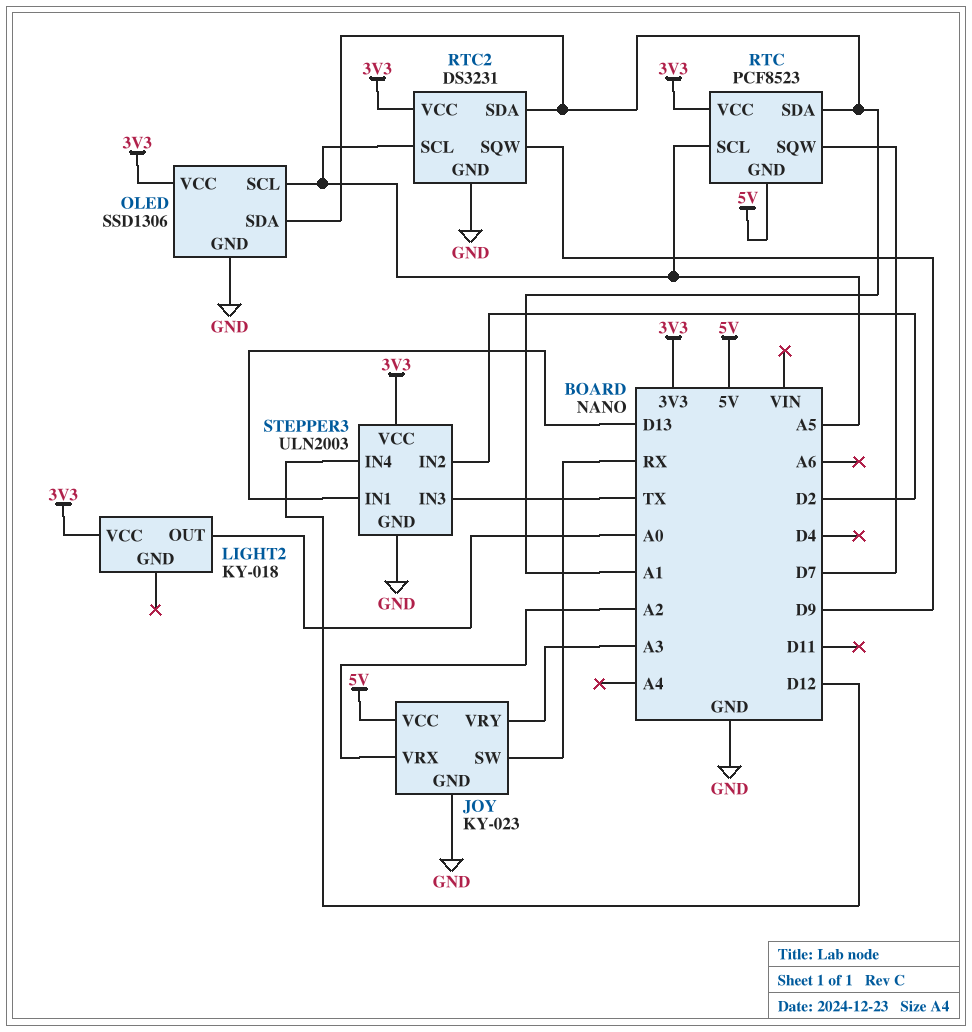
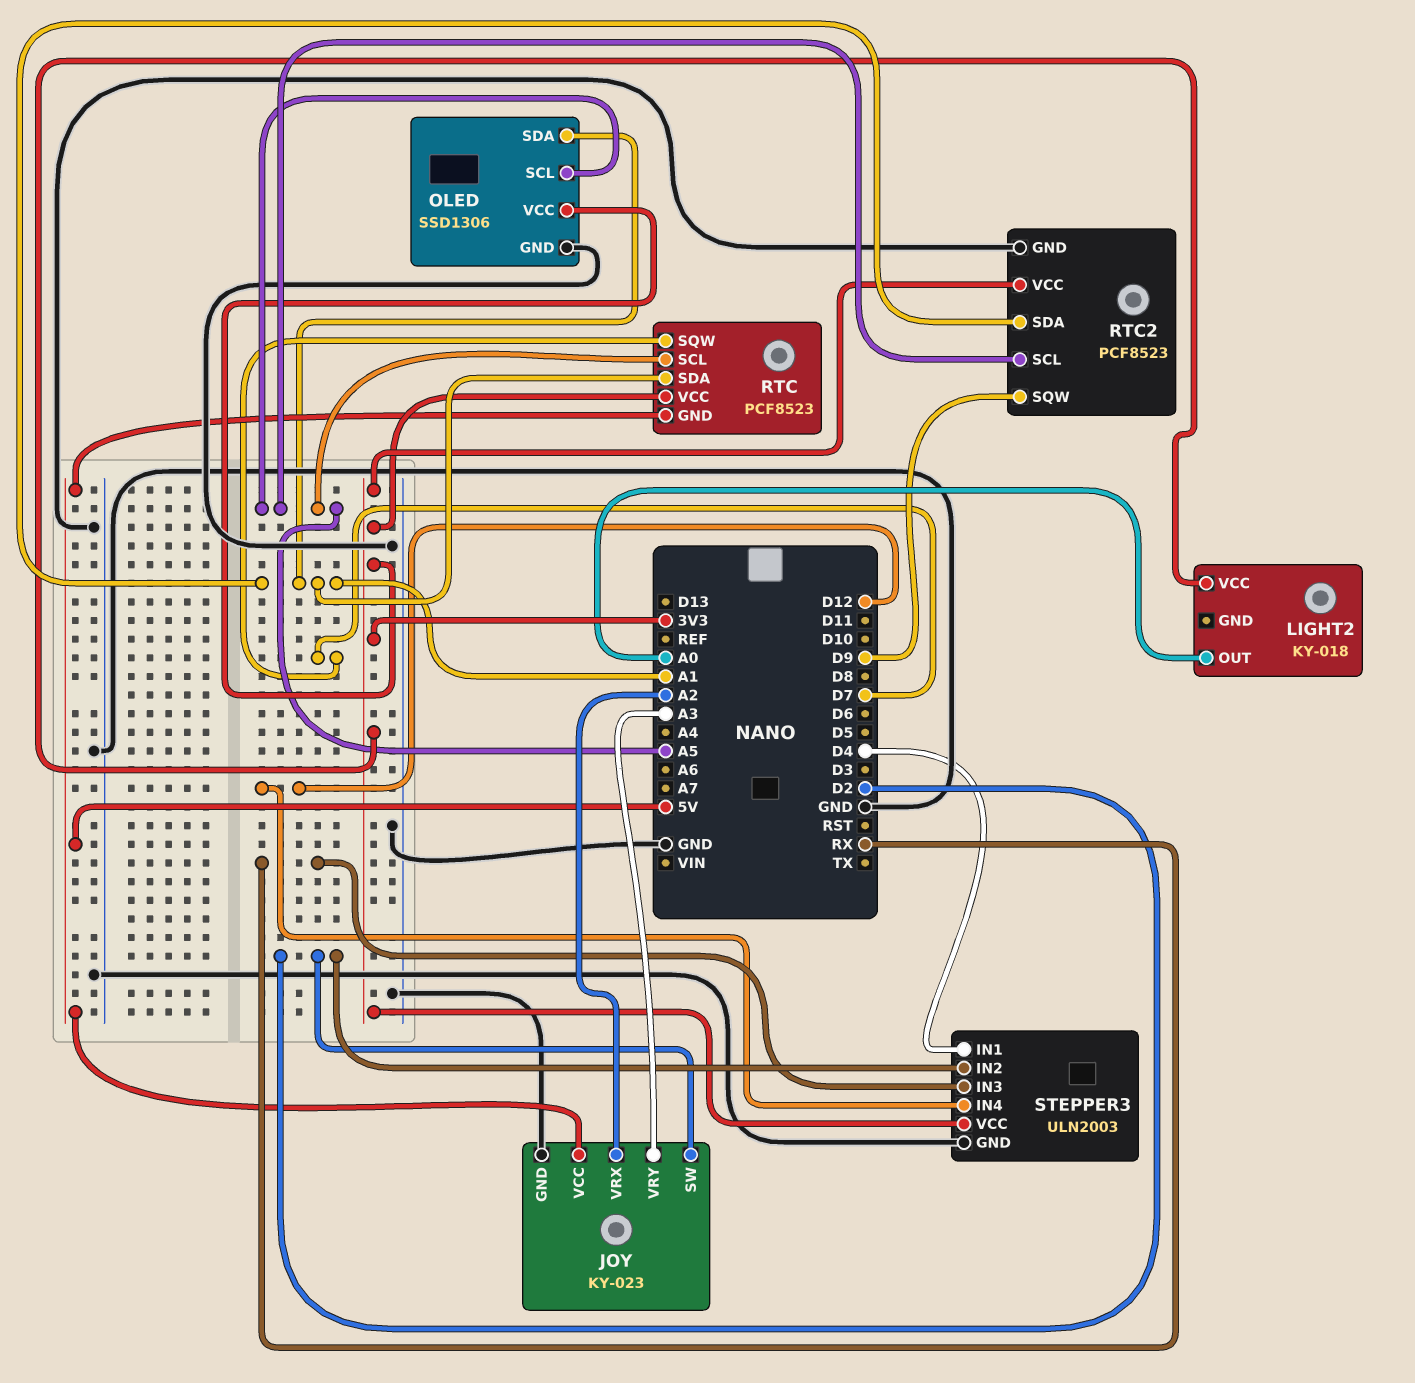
JOY pin SW: RX -> D2
RTC2: DS3231 -> PCF8523
STEPPER3 pin IN1: D13 -> D4
STEPPER3 pin IN3: TX -> RX

